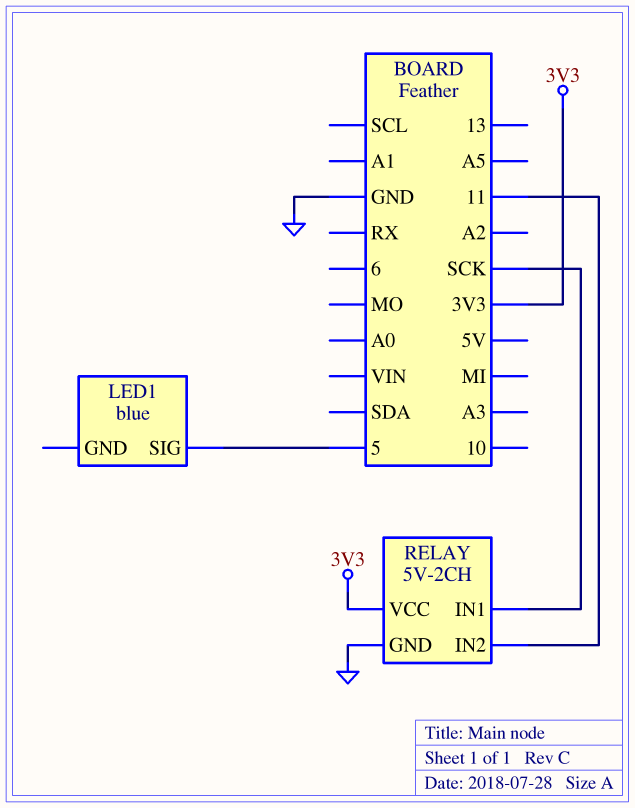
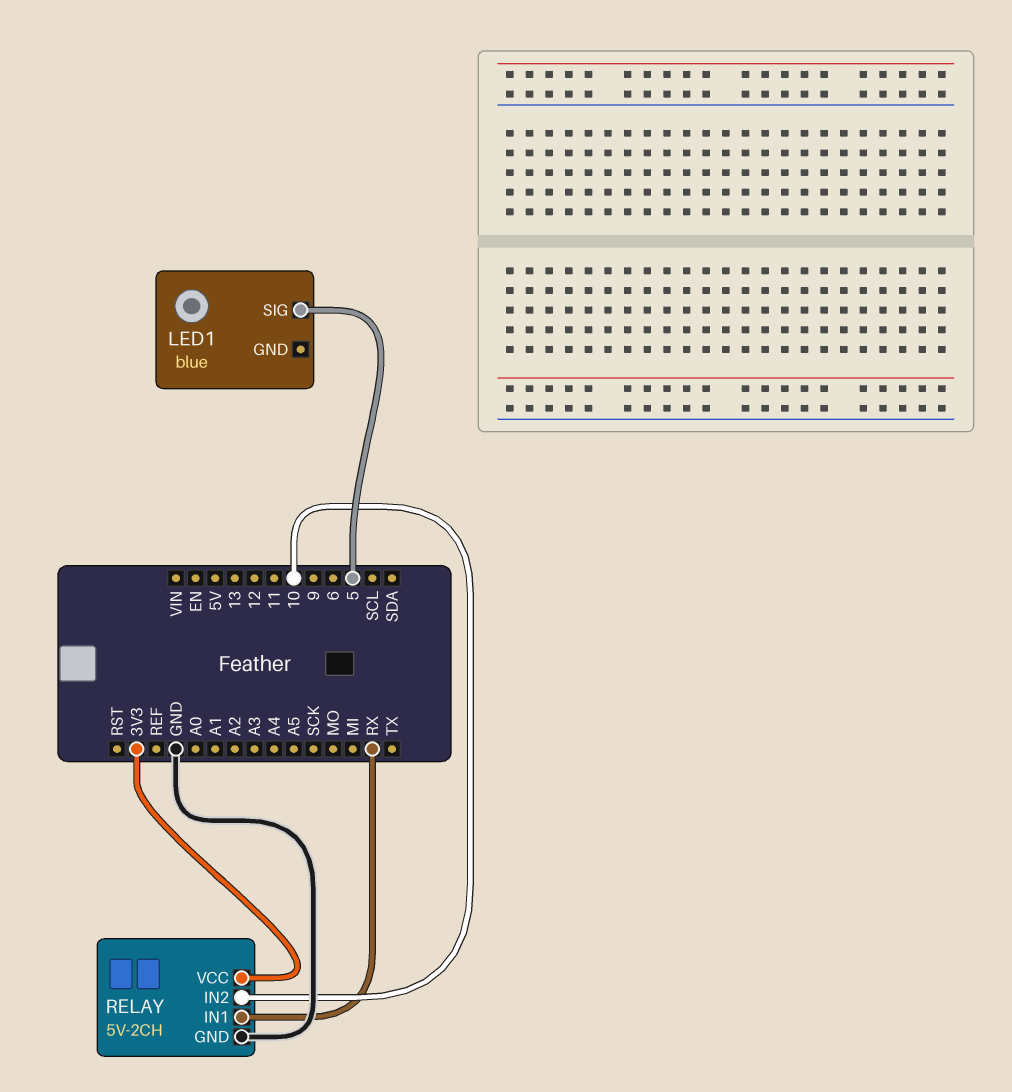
RELAY pin IN1: SCK -> RX
RELAY pin IN2: 11 -> 10

